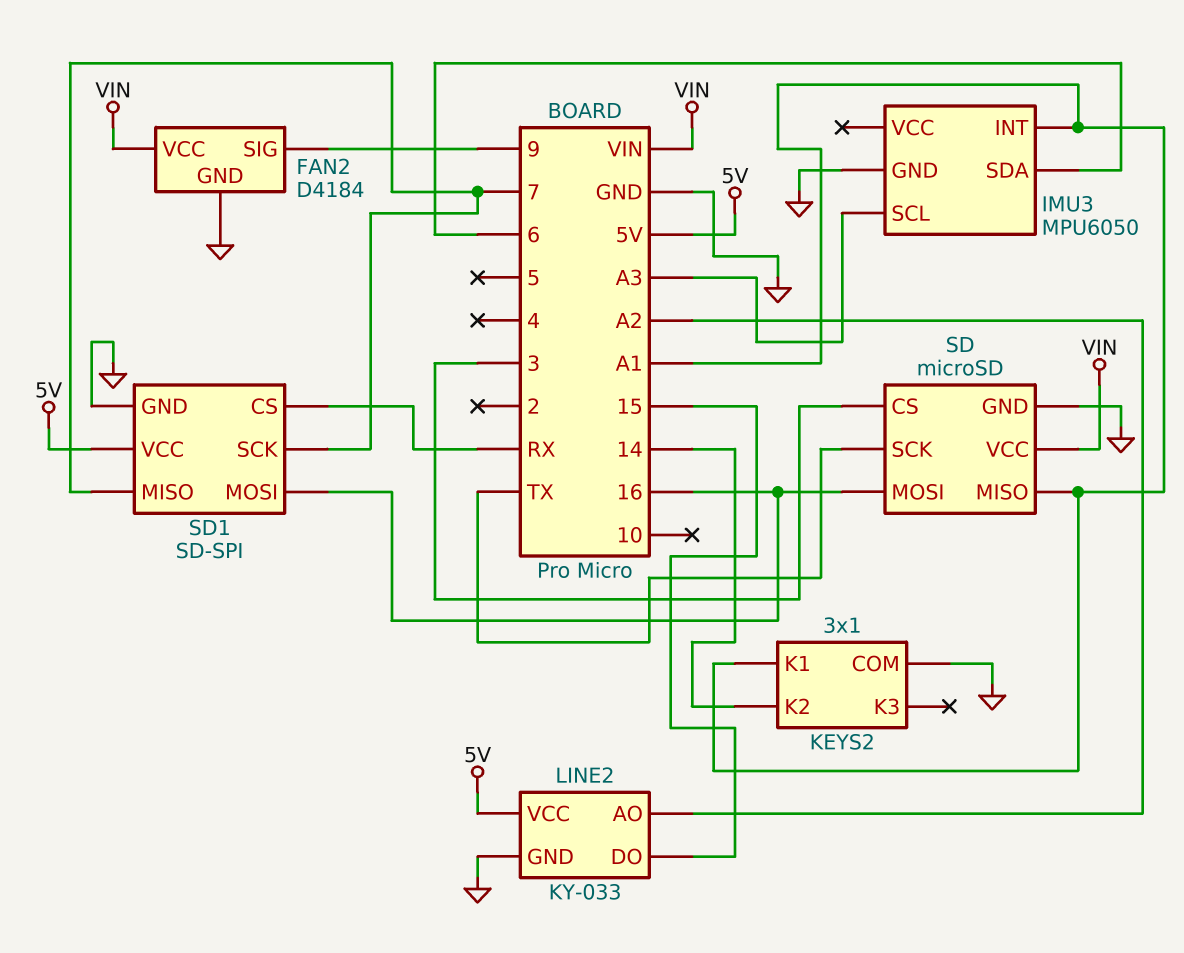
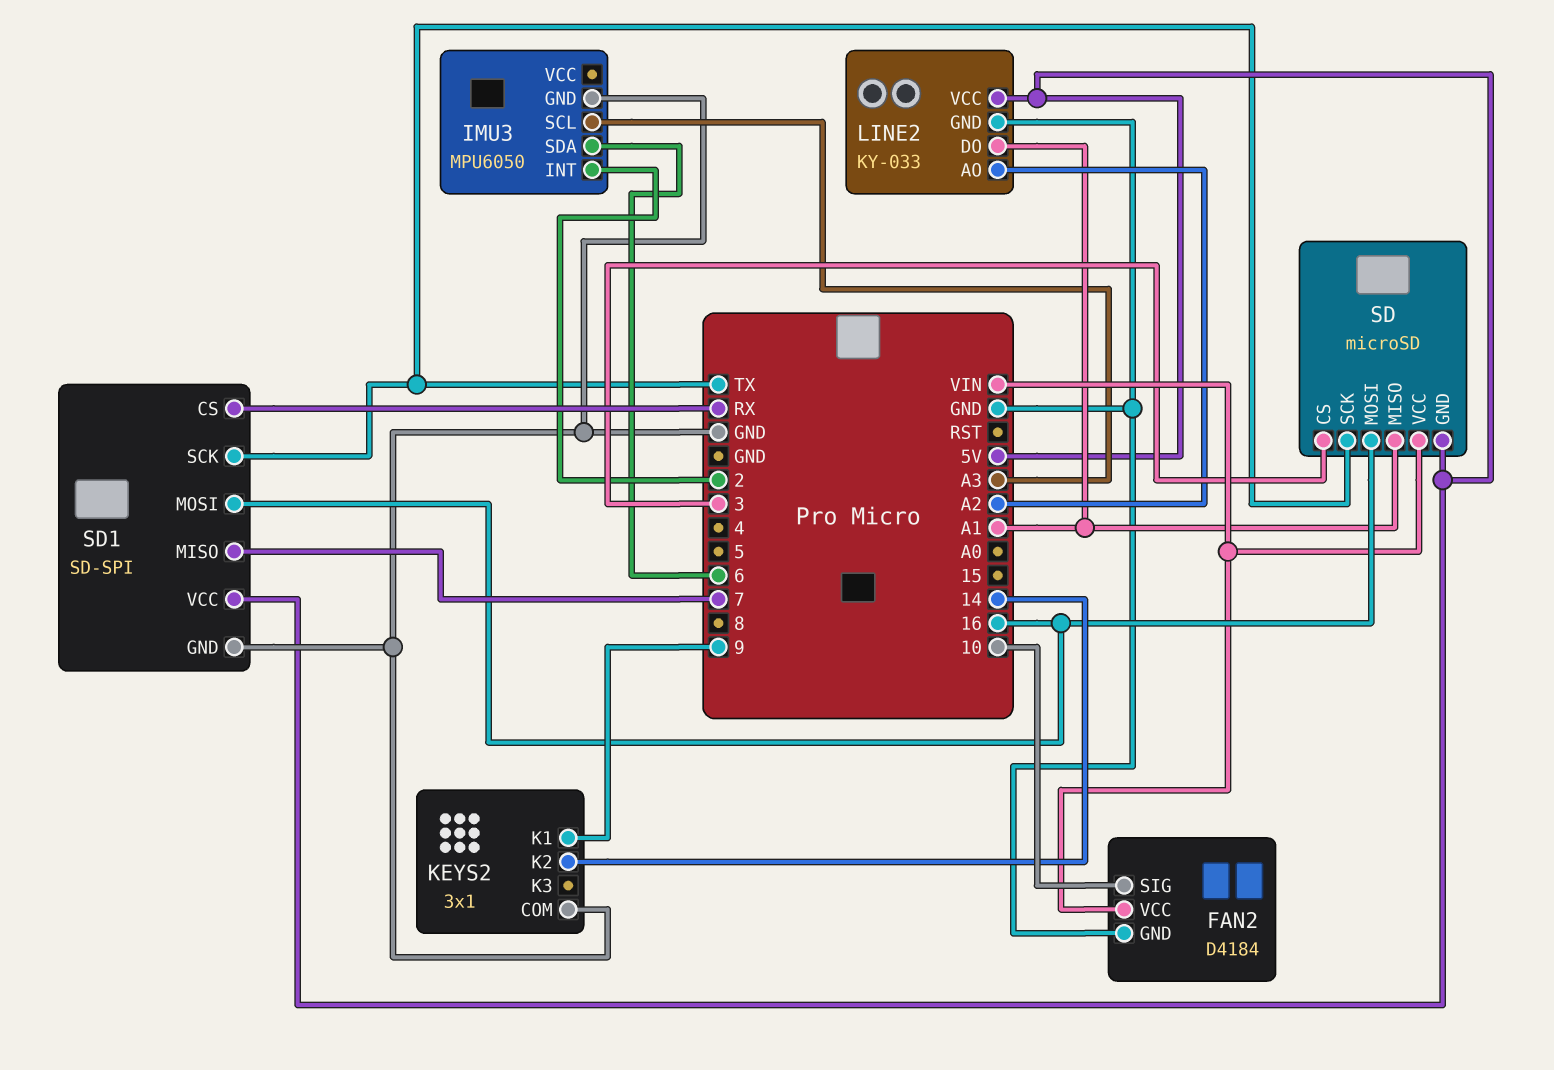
FAN2 pin SIG: 9 -> 10
IMU3 pin INT: A1 -> 2
KEYS2 pin K1: A1 -> 9
LINE2 pin DO: 15 -> A1
SD pin GND: GND -> 5V
SD1 pin SCK: 7 -> TX

